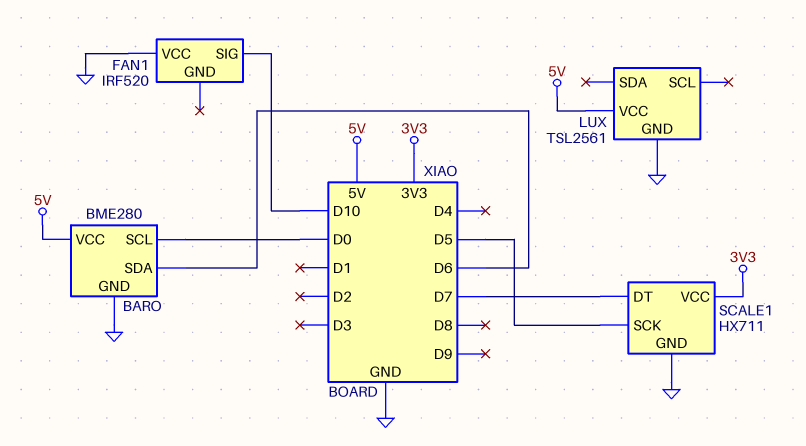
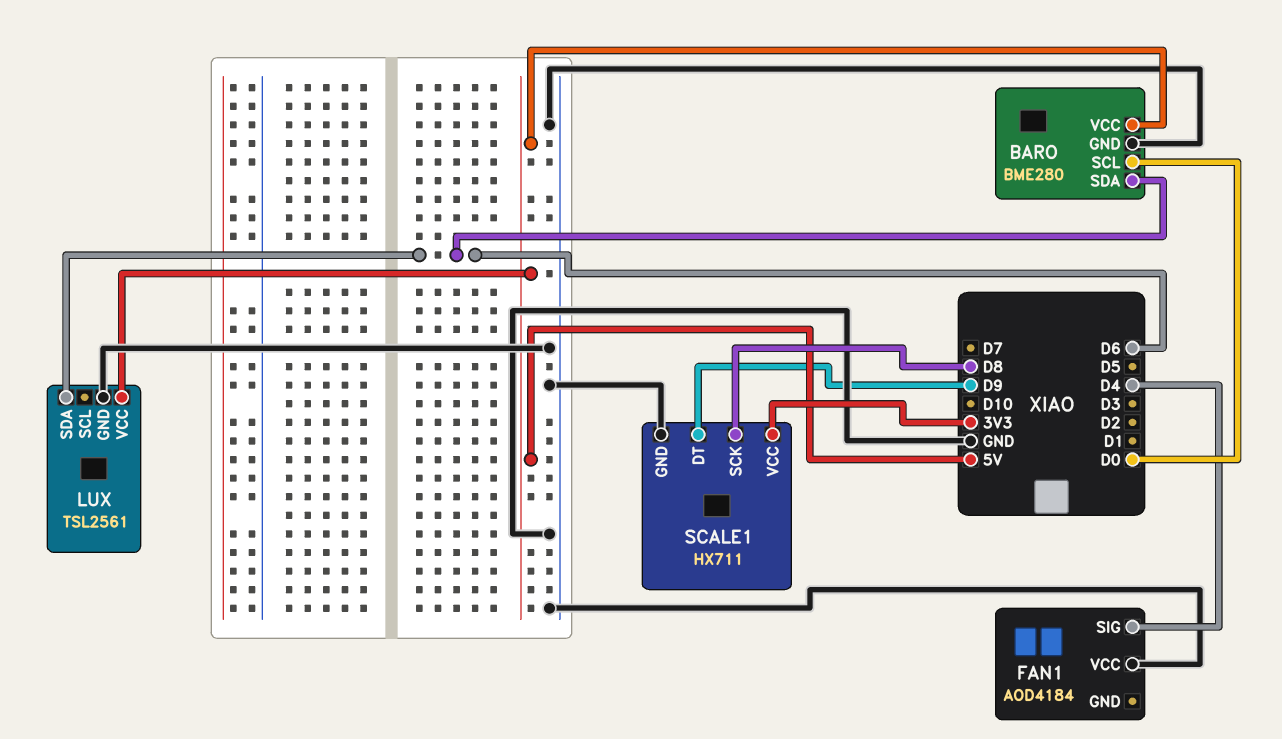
FAN1: IRF520 -> AOD4184
FAN1 pin SIG: D10 -> D4
LUX pin SDA: none -> D6
SCALE1 pin DT: D7 -> D9
SCALE1 pin SCK: D5 -> D8

